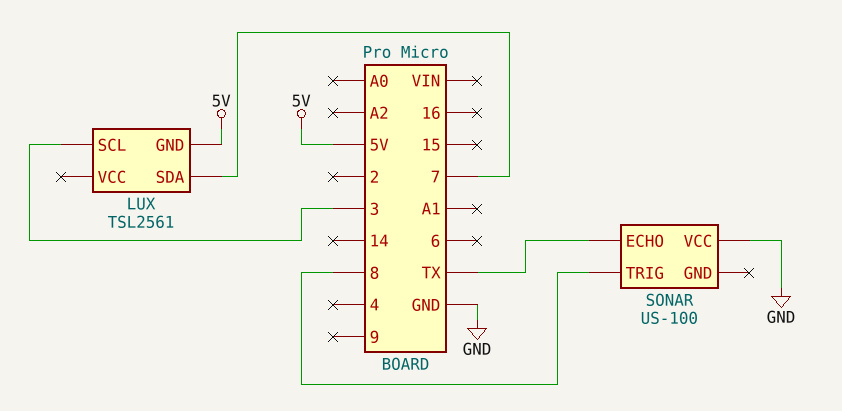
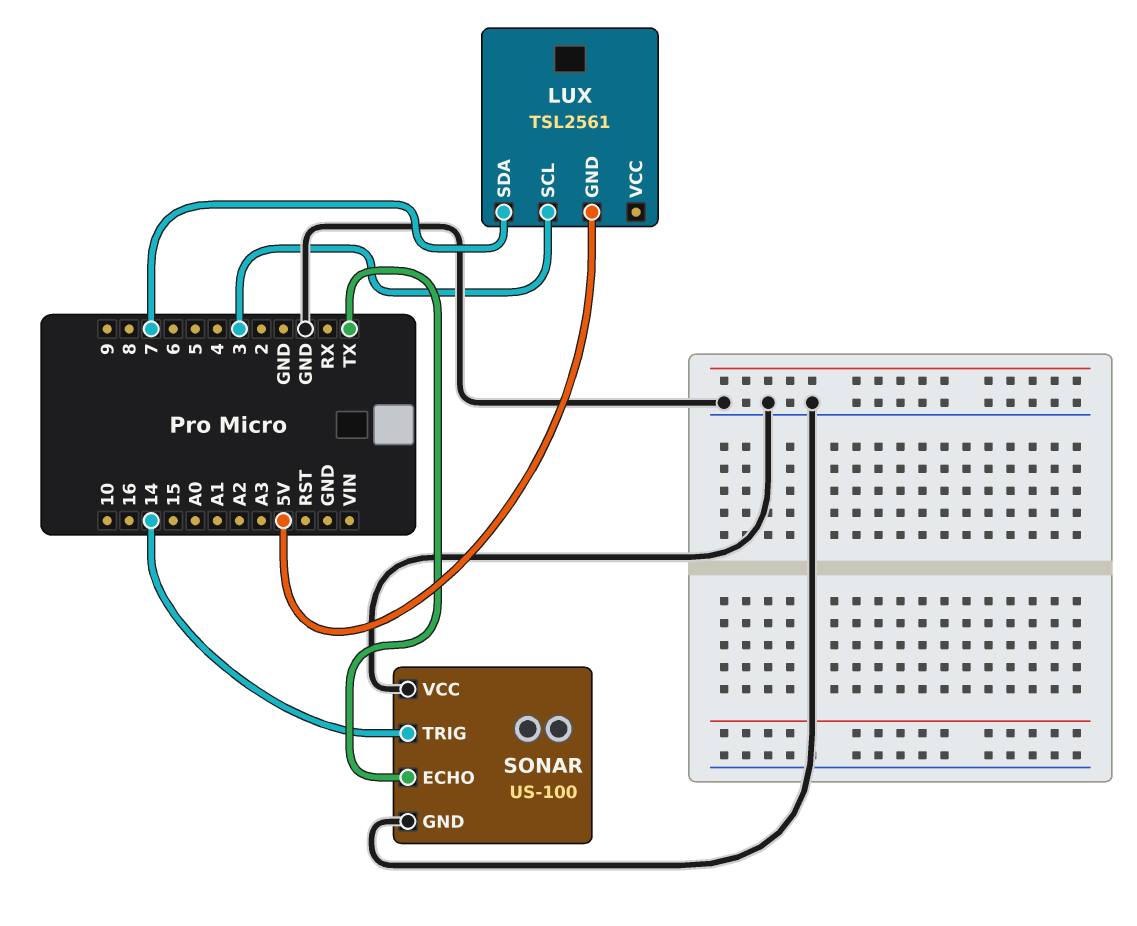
SONAR pin GND: none -> GND
SONAR pin TRIG: 8 -> 14

